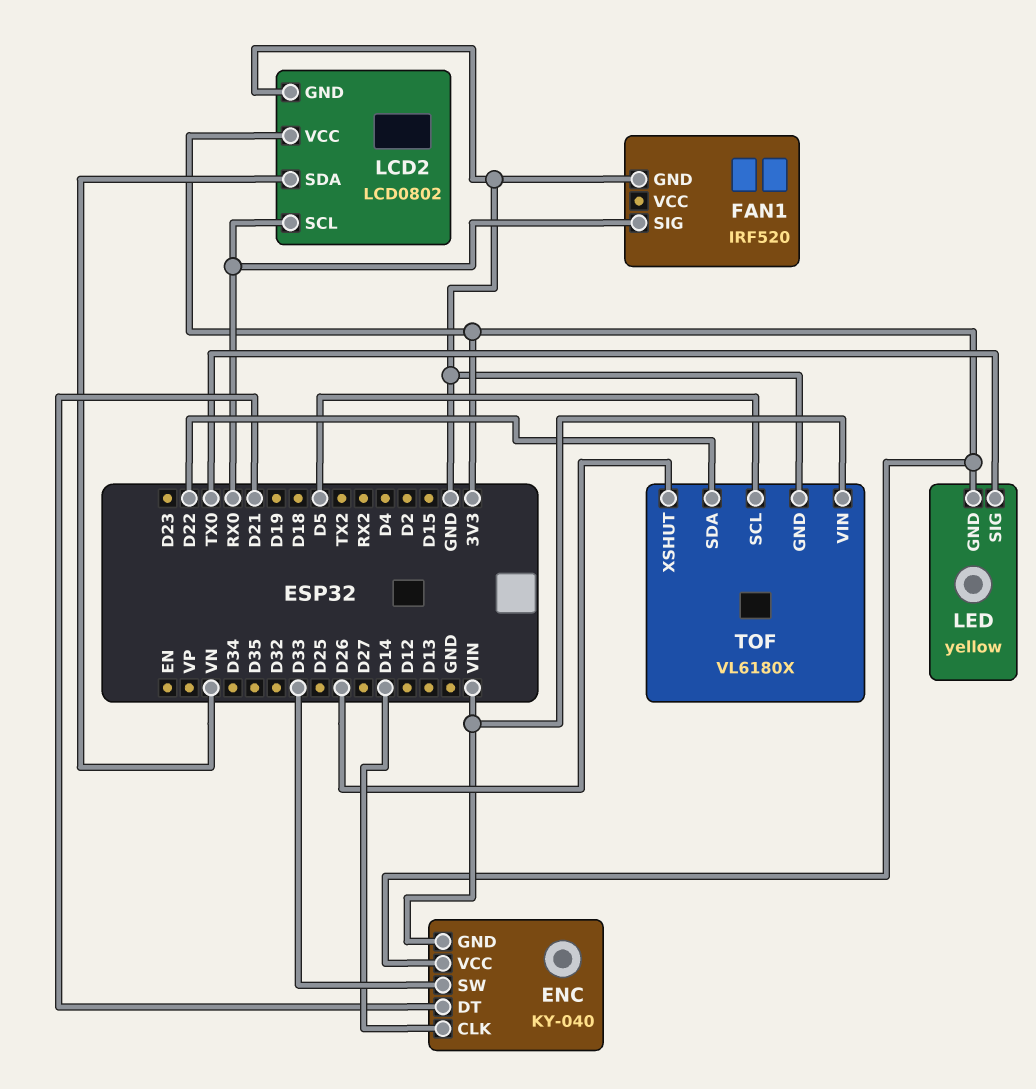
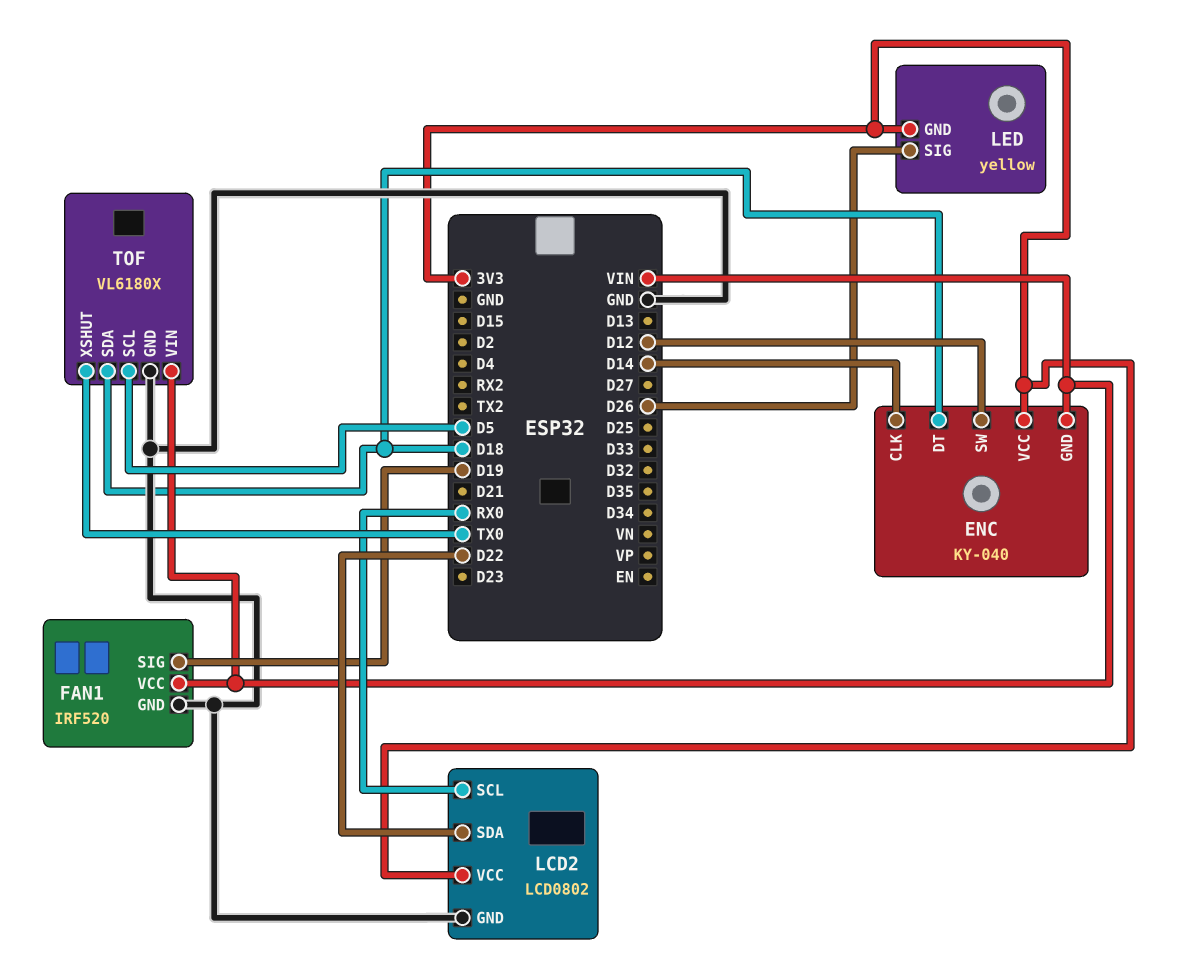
ENC pin DT: D21 -> D18
ENC pin SW: D33 -> D12
FAN1 pin SIG: RX0 -> D19
FAN1 pin VCC: none -> VIN
LCD2 pin SDA: VN -> D22
LED pin SIG: TX0 -> D26
TOF pin SDA: D22 -> D18
TOF pin XSHUT: D26 -> TX0

